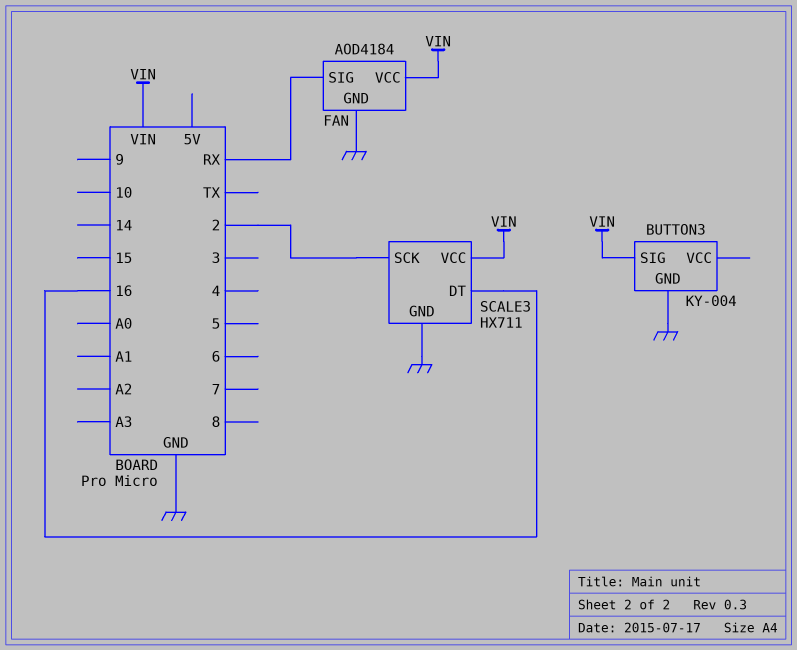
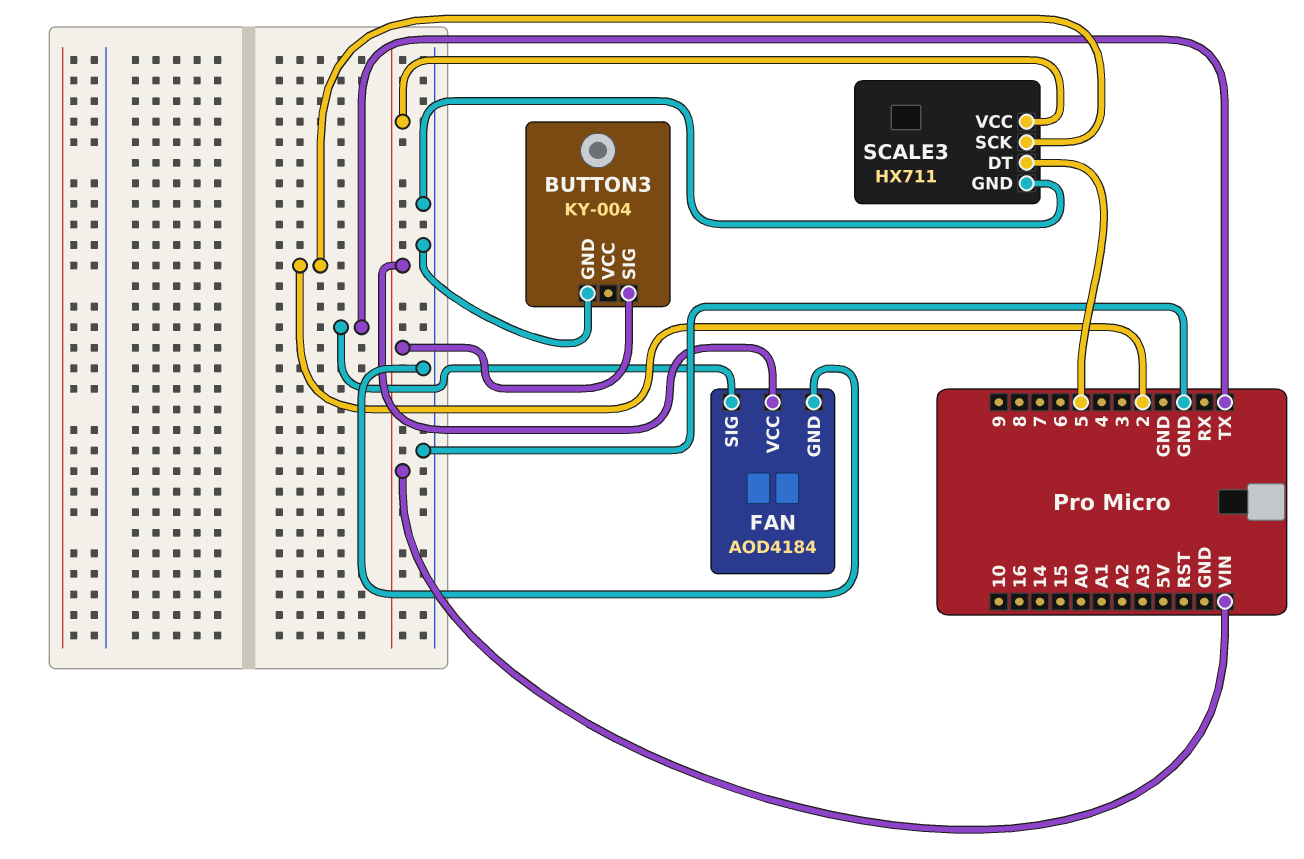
FAN pin SIG: RX -> TX
SCALE3 pin DT: 16 -> 5

